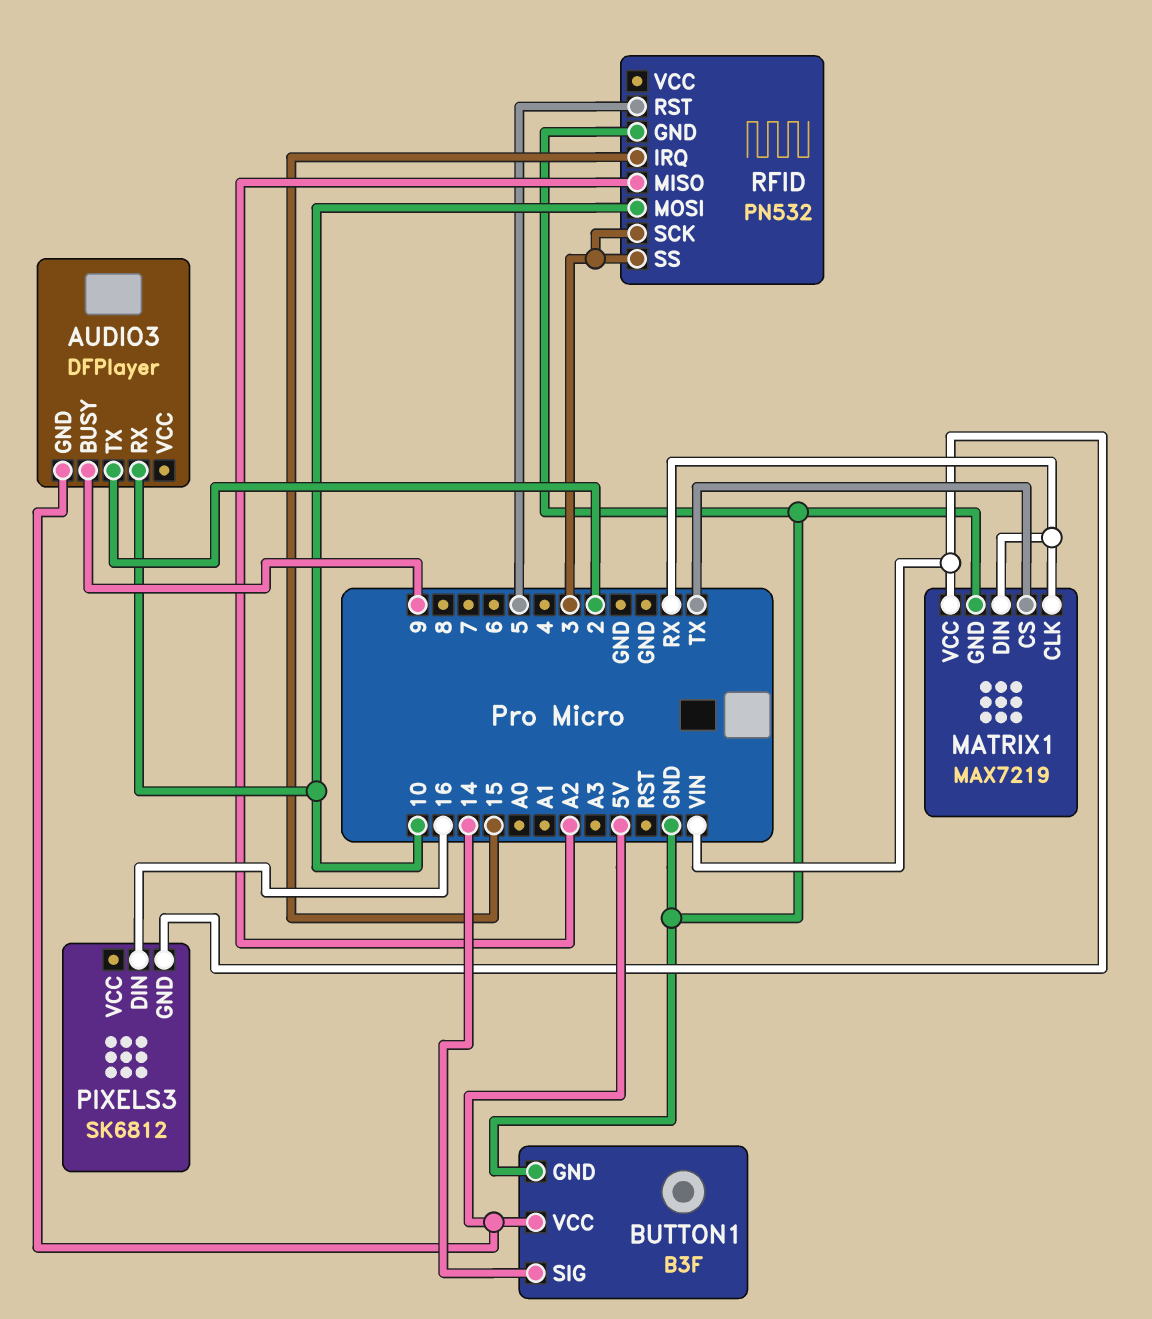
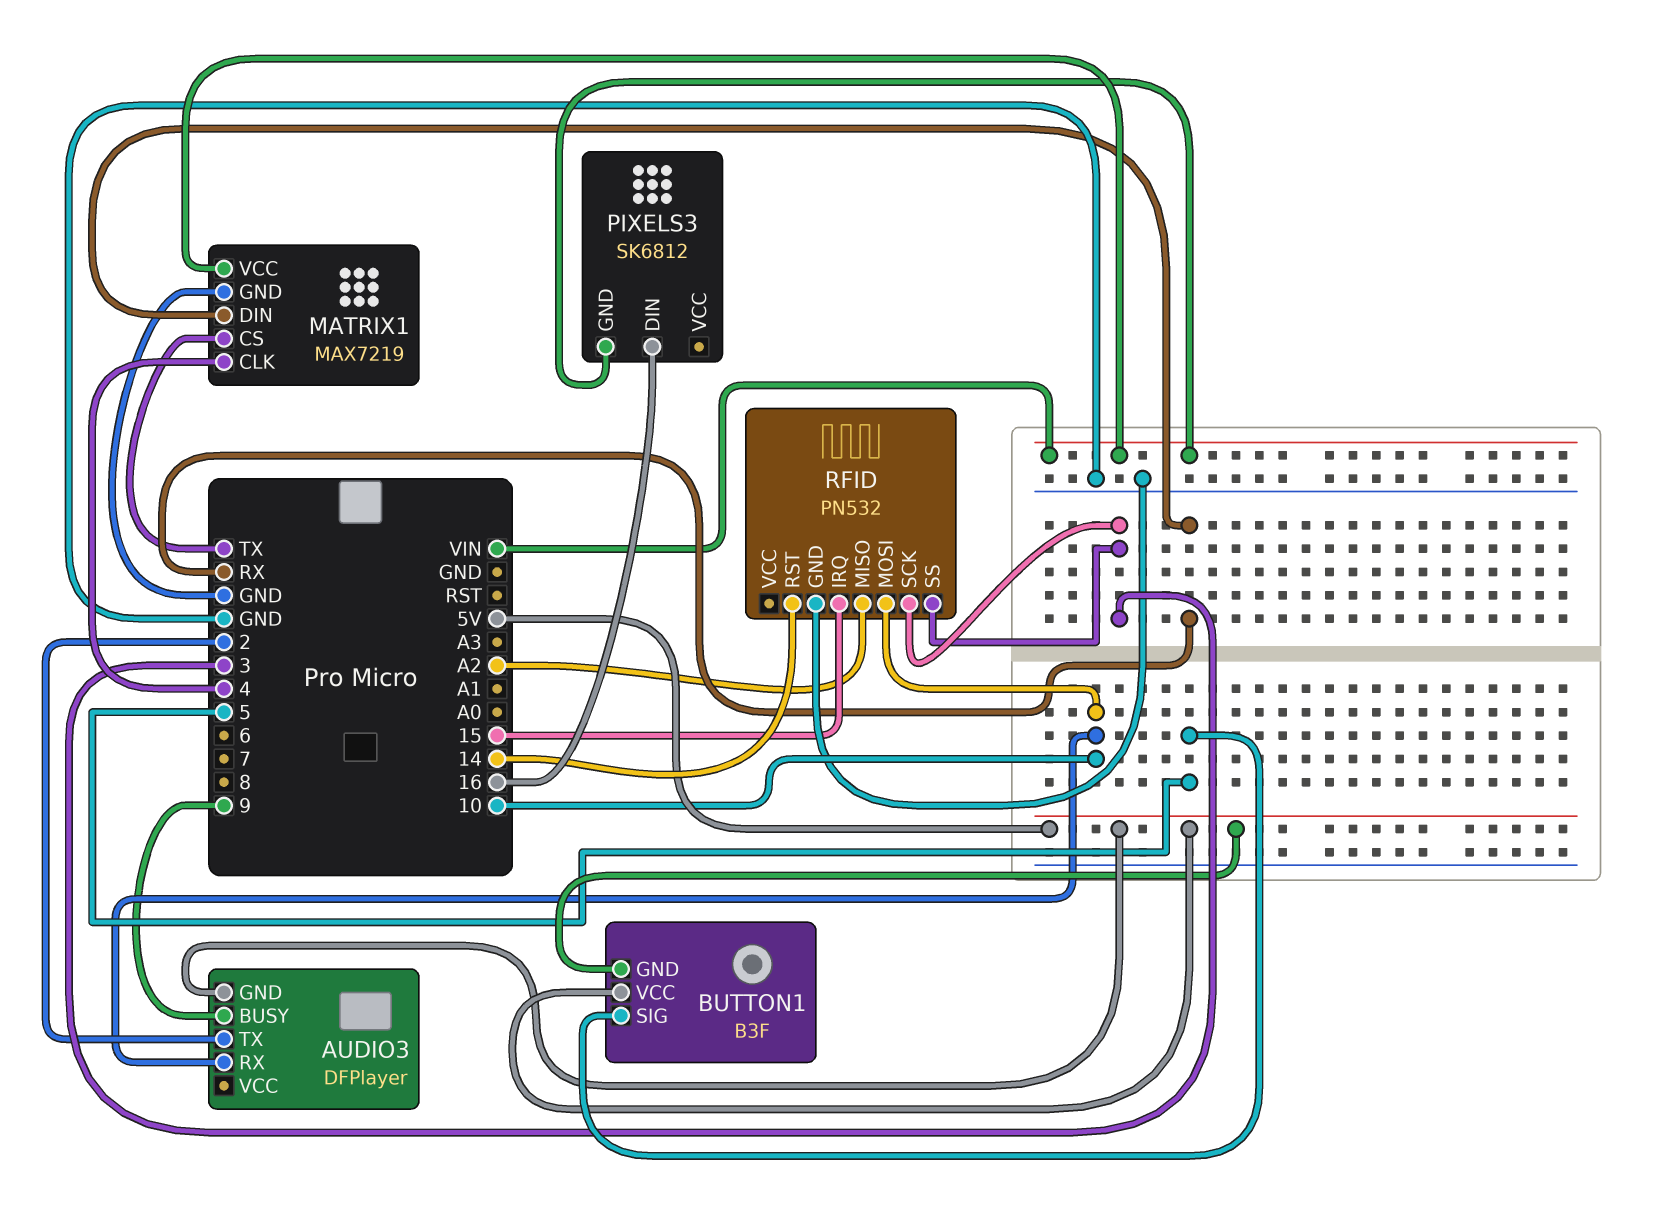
BUTTON1 pin GND: GND -> 5V
BUTTON1 pin SIG: 14 -> 5
MATRIX1 pin CLK: RX -> 4
RFID pin RST: 5 -> 14

